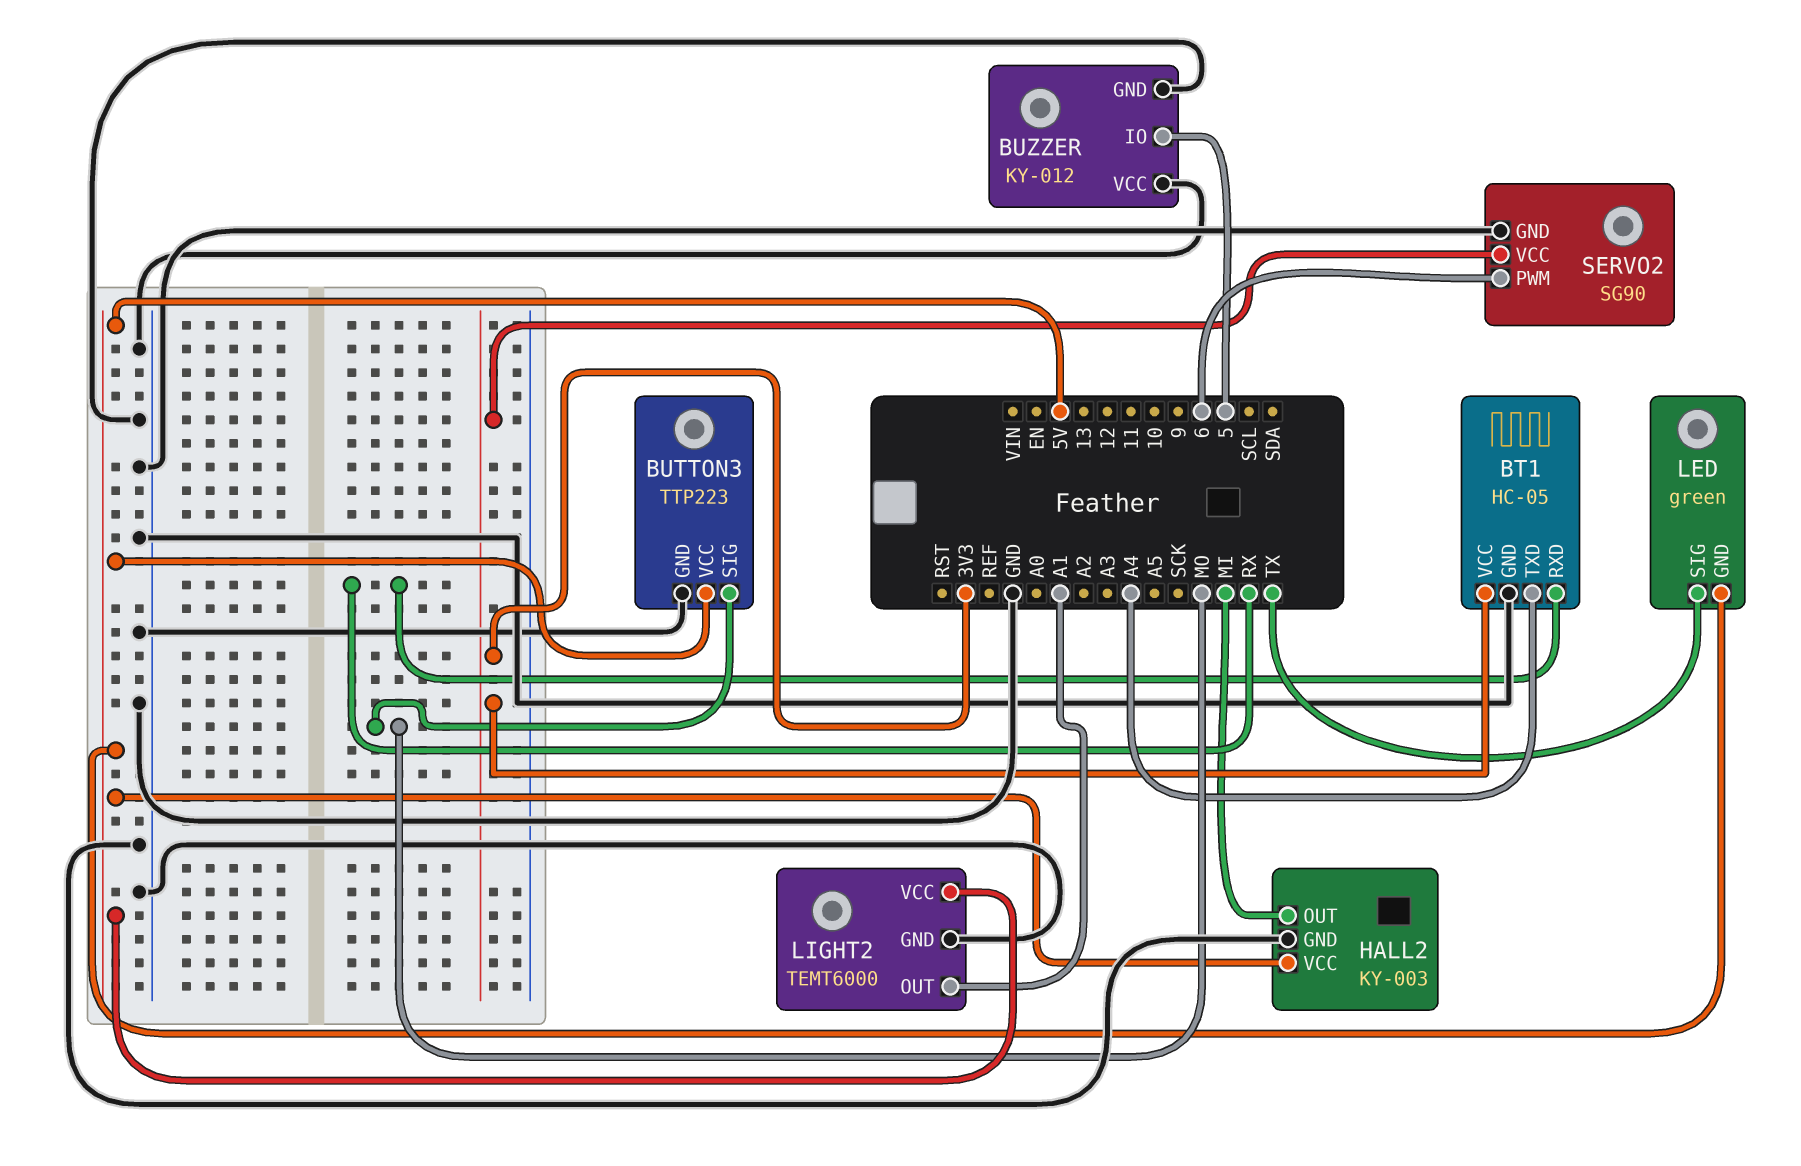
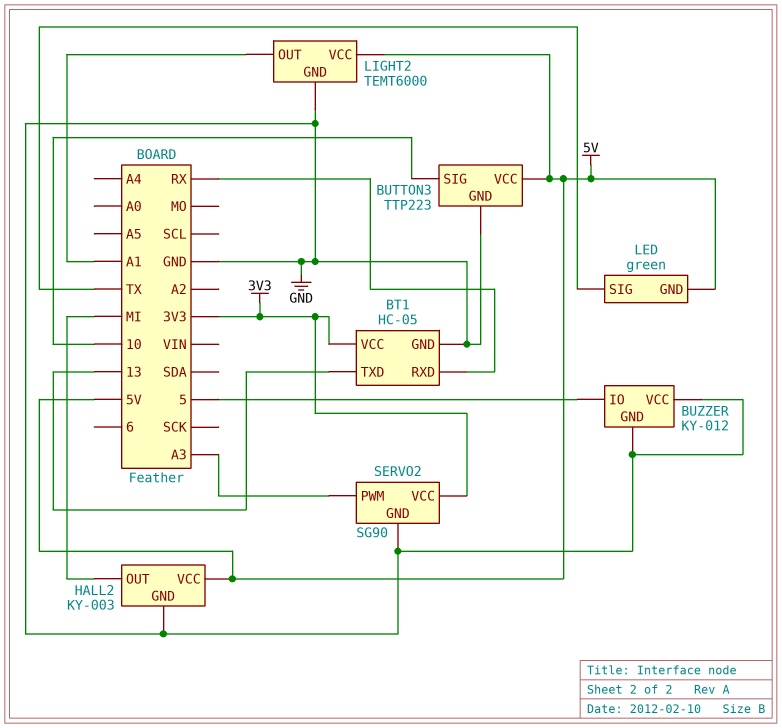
BT1 pin TXD: A4 -> 13
BUTTON3 pin SIG: MO -> 10
SERVO2 pin PWM: 6 -> A3

